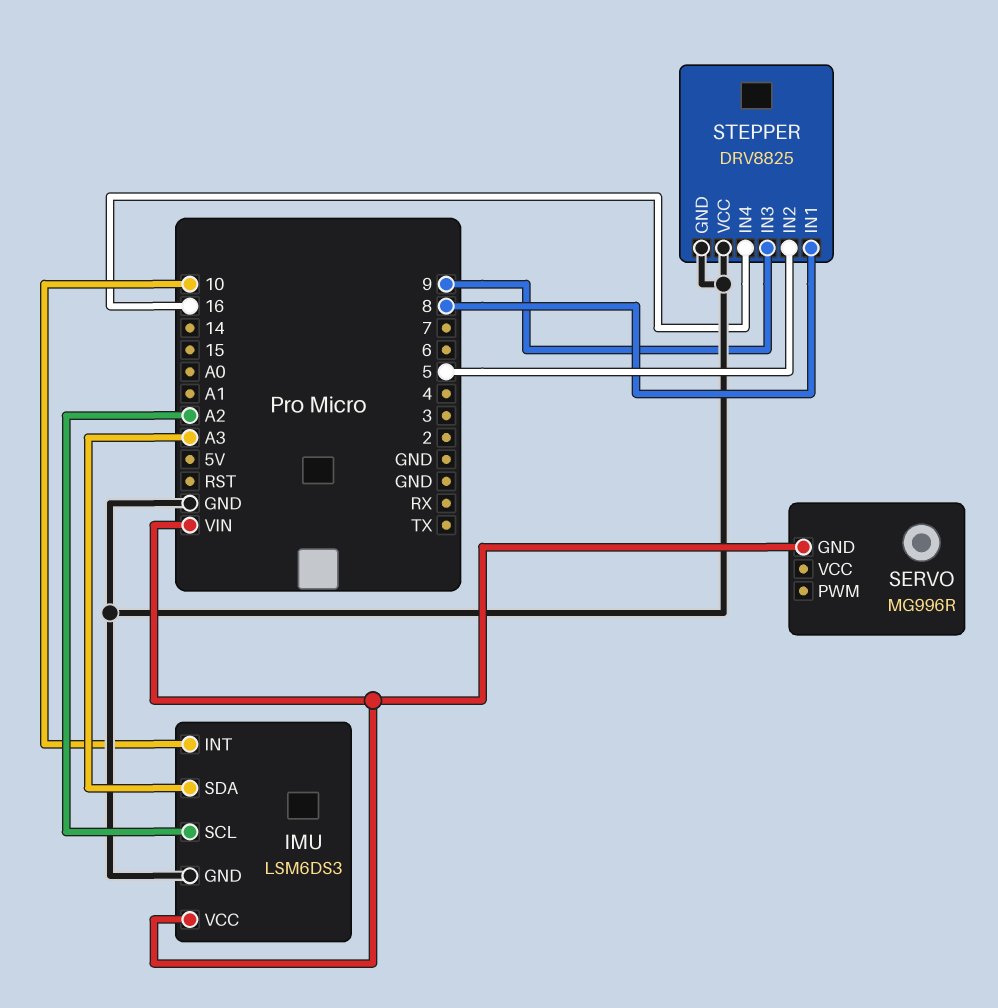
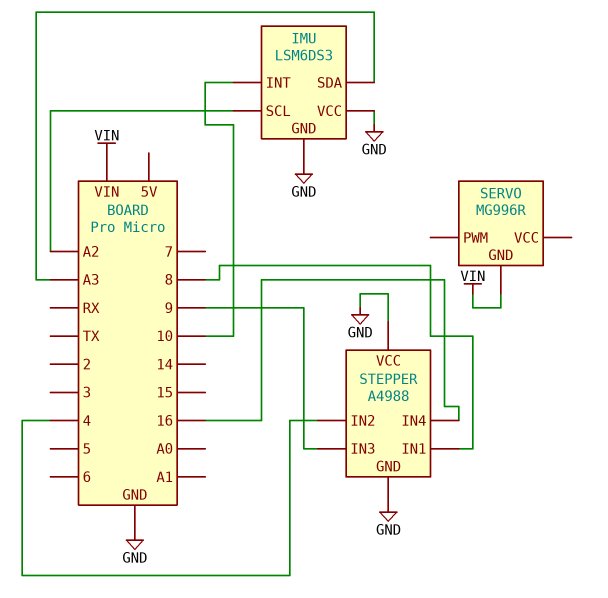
IMU pin VCC: VIN -> GND
STEPPER: DRV8825 -> A4988
STEPPER pin IN2: 5 -> 4

